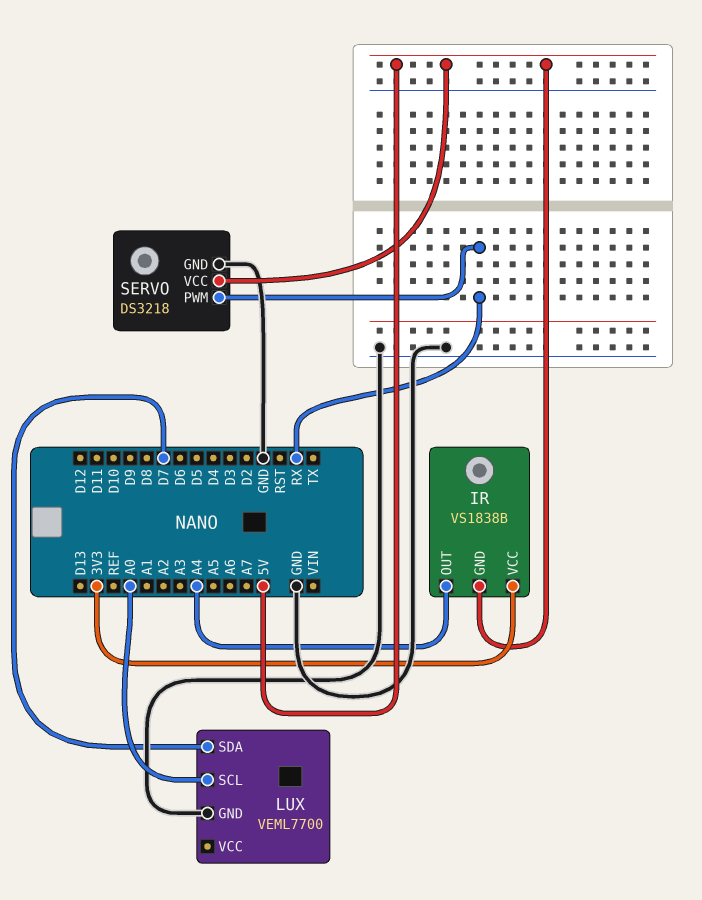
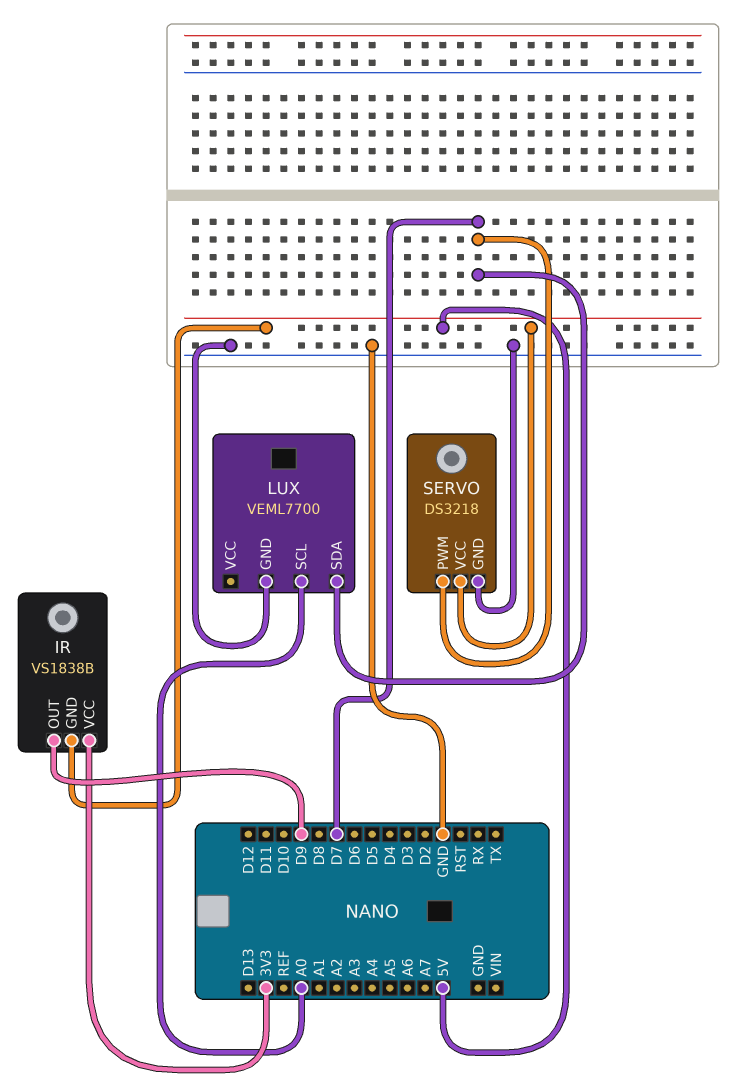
IR pin OUT: A4 -> D9
SERVO pin PWM: RX -> D7

